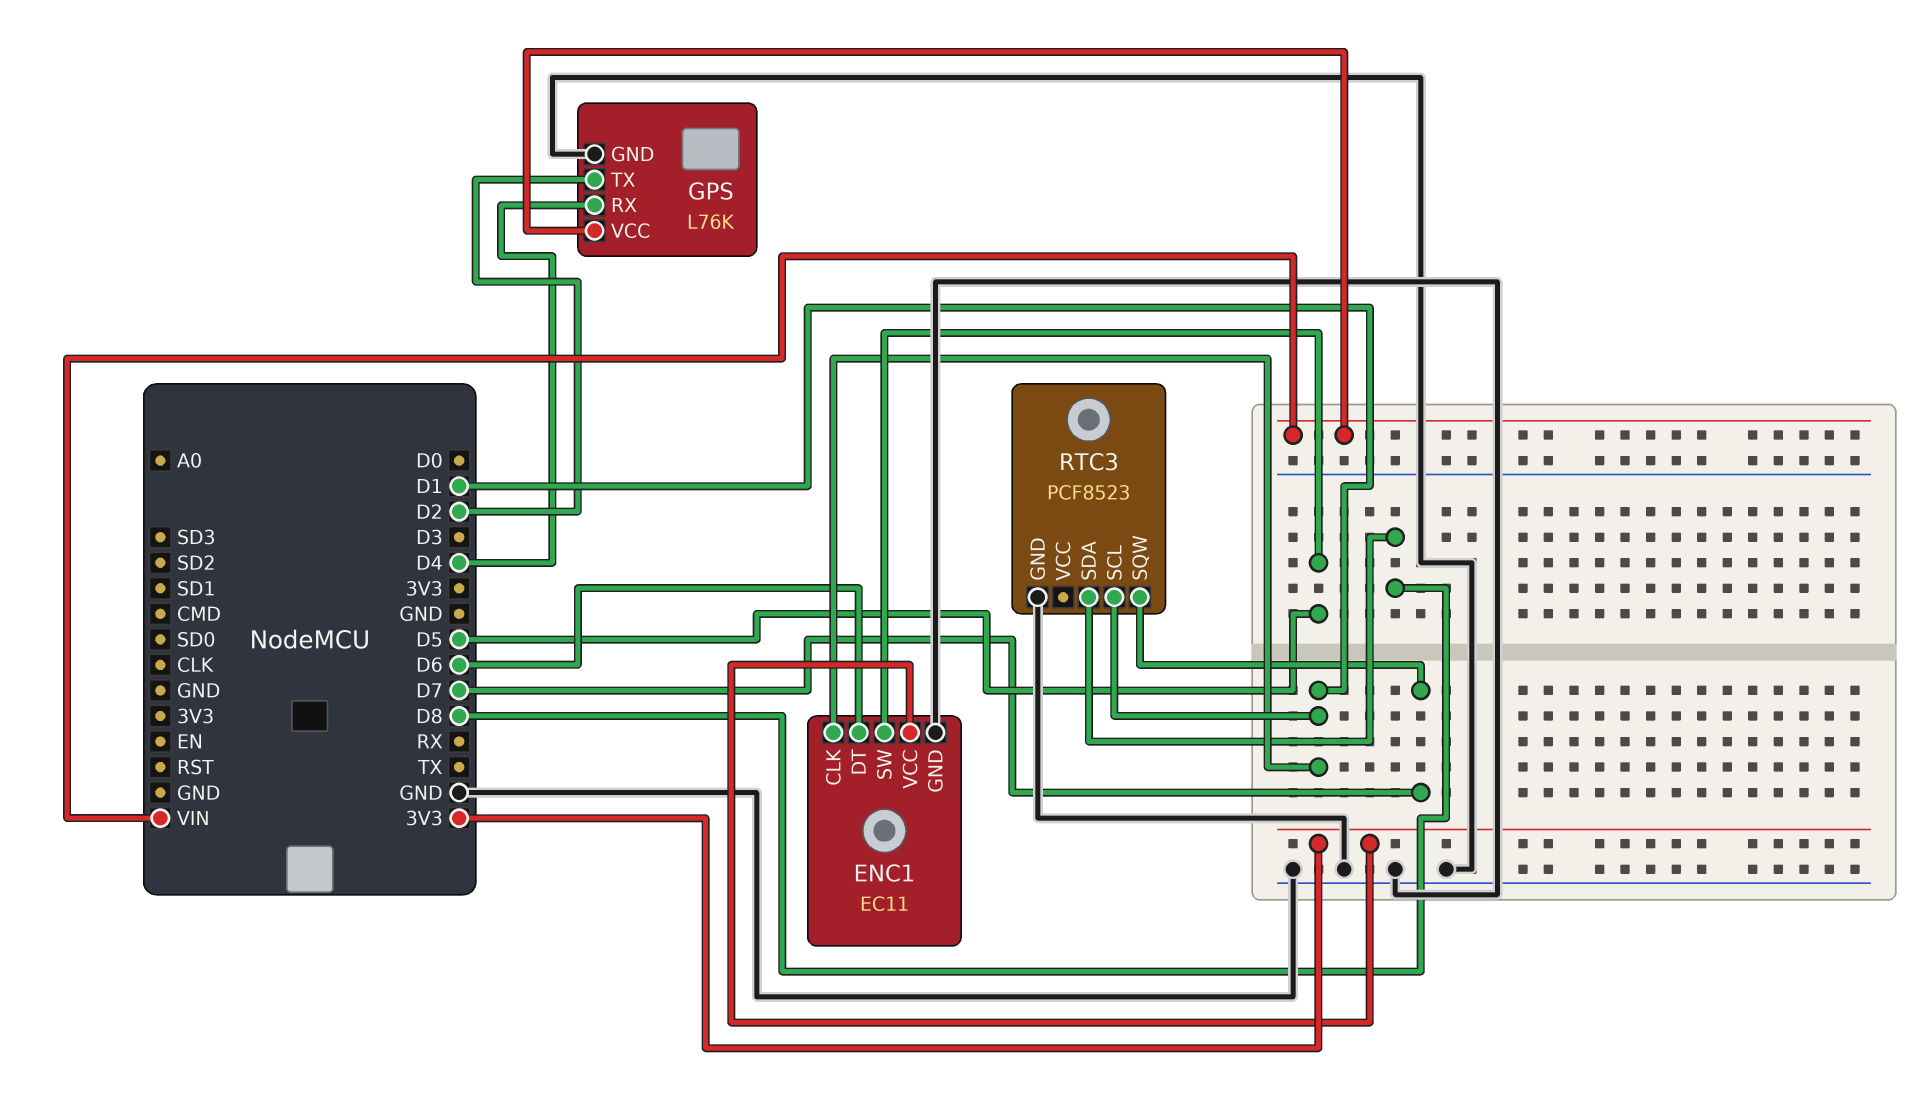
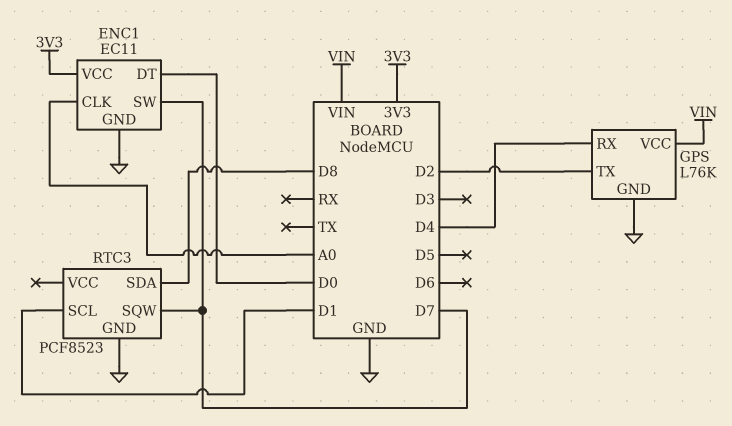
ENC1 pin CLK: D1 -> A0
ENC1 pin DT: D6 -> D0
ENC1 pin SW: D5 -> D7

